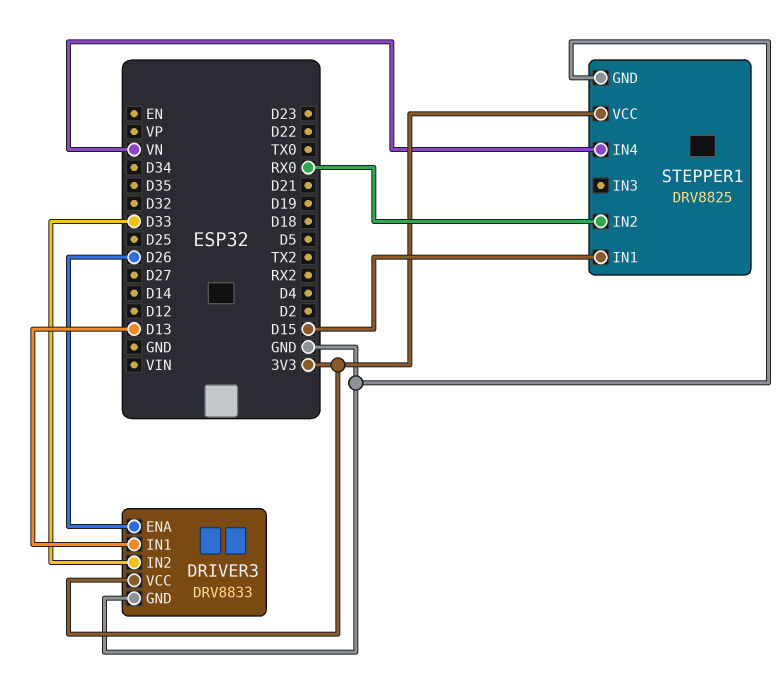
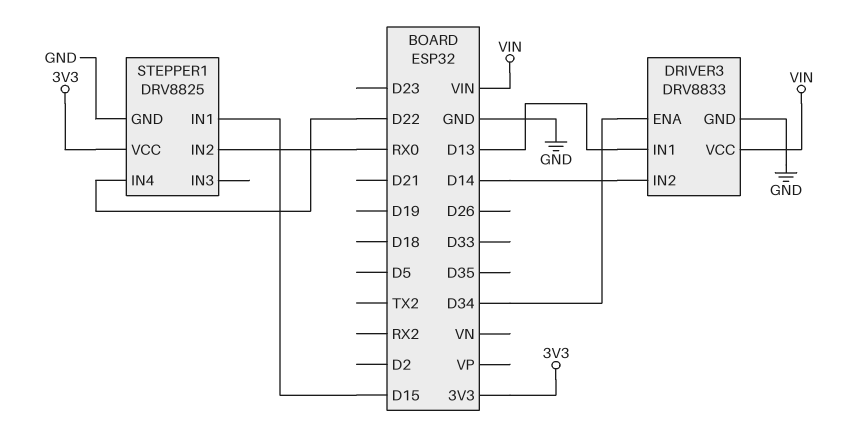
DRIVER3 pin ENA: D26 -> D34
DRIVER3 pin IN2: D33 -> D14
DRIVER3 pin VCC: 3V3 -> VIN
STEPPER1 pin IN4: VN -> D22

